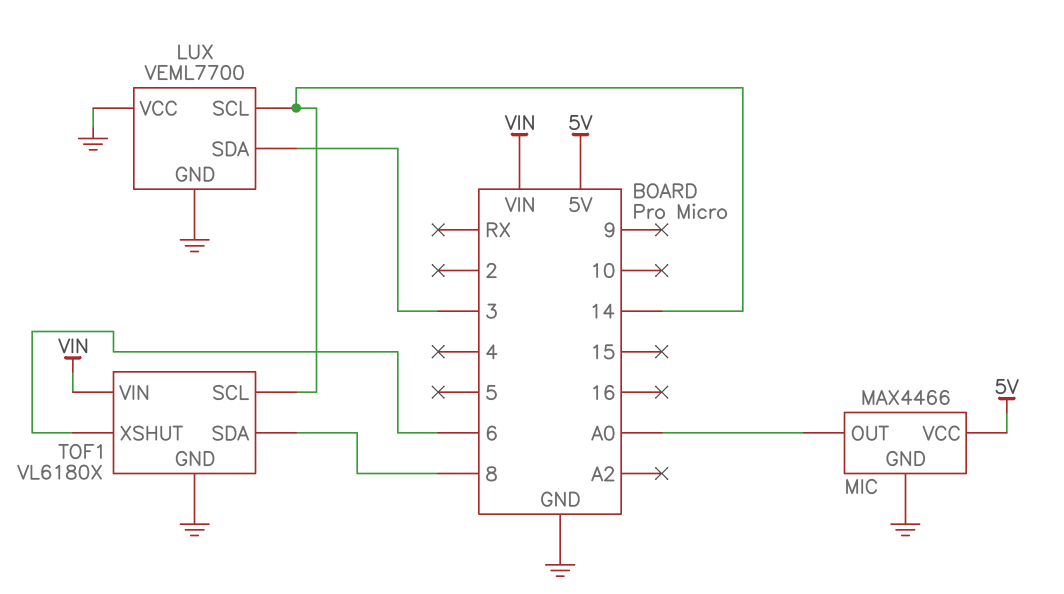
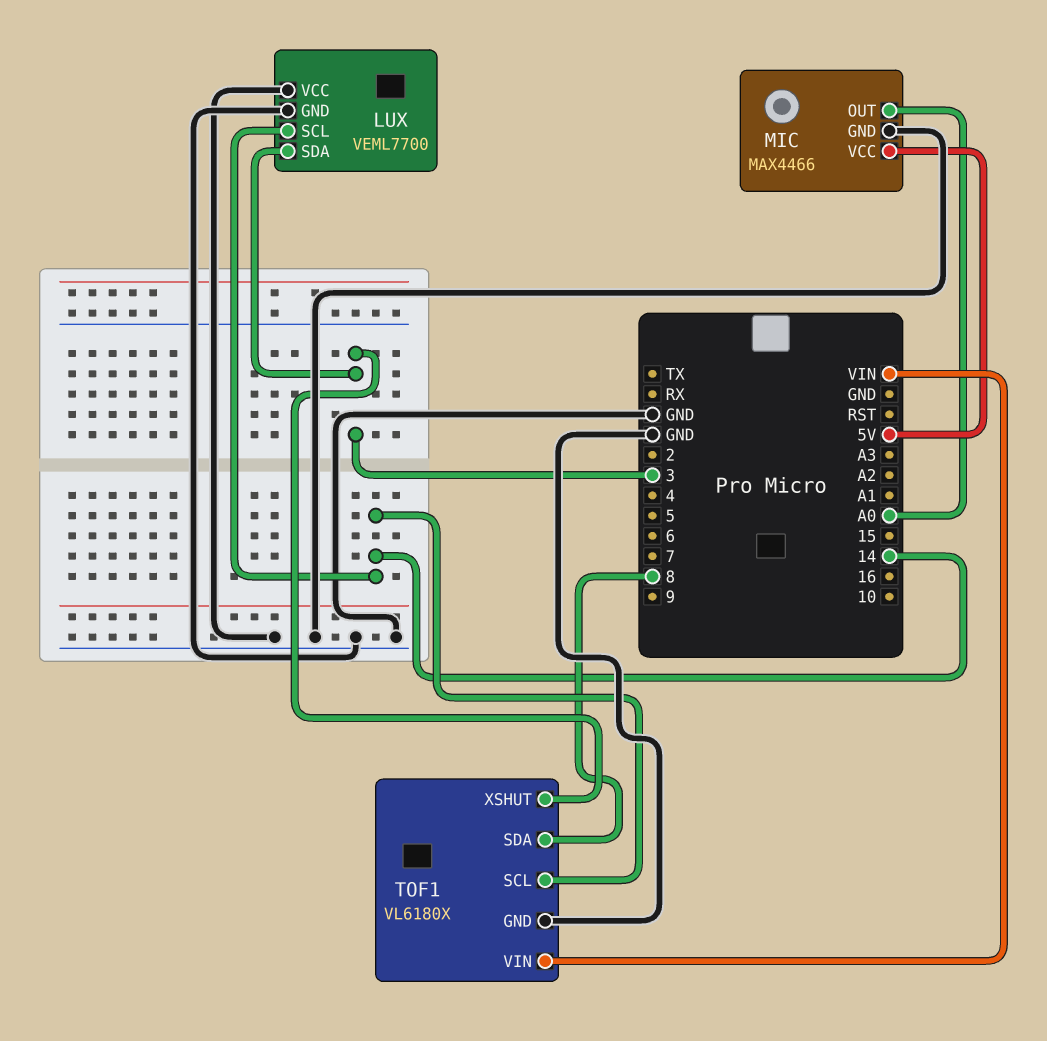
TOF1 pin XSHUT: 6 -> 3

